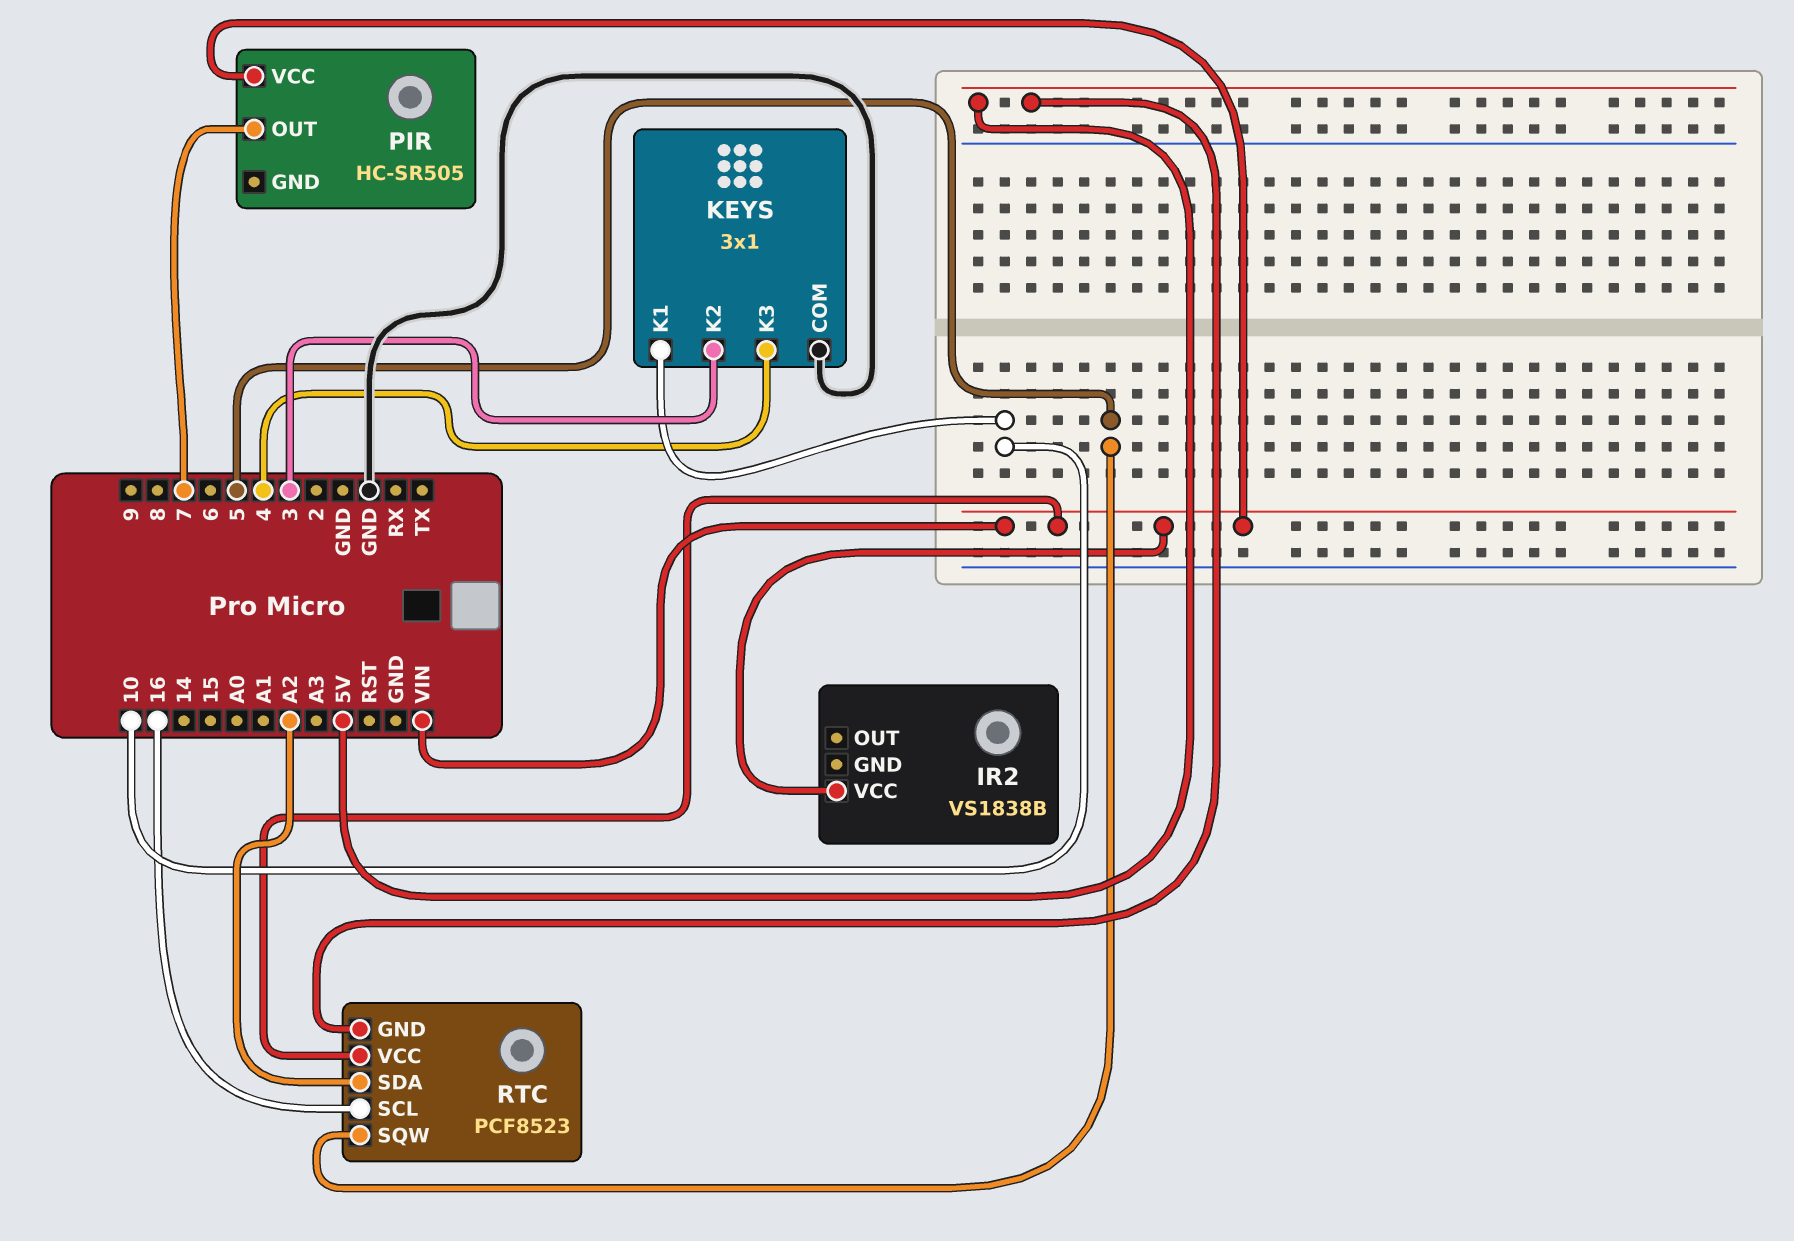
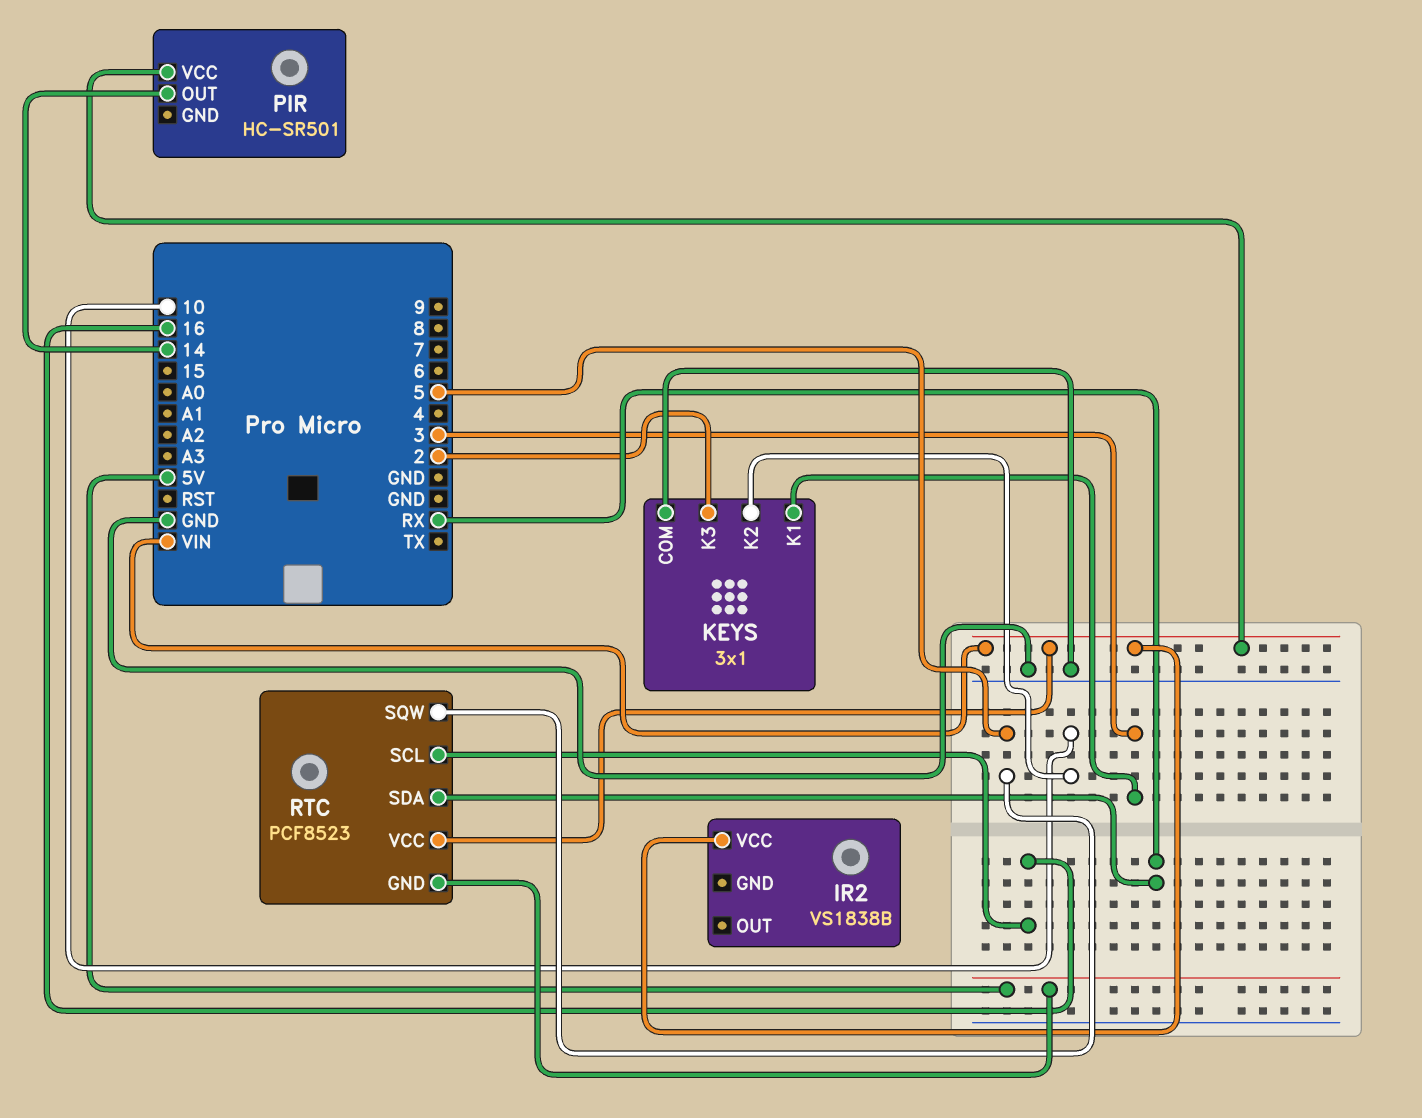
KEYS pin K1: 10 -> 3
KEYS pin K2: 3 -> 10
KEYS pin K3: 4 -> 2
PIR: HC-SR505 -> HC-SR501
PIR pin OUT: 7 -> 14
RTC pin SDA: A2 -> RX

